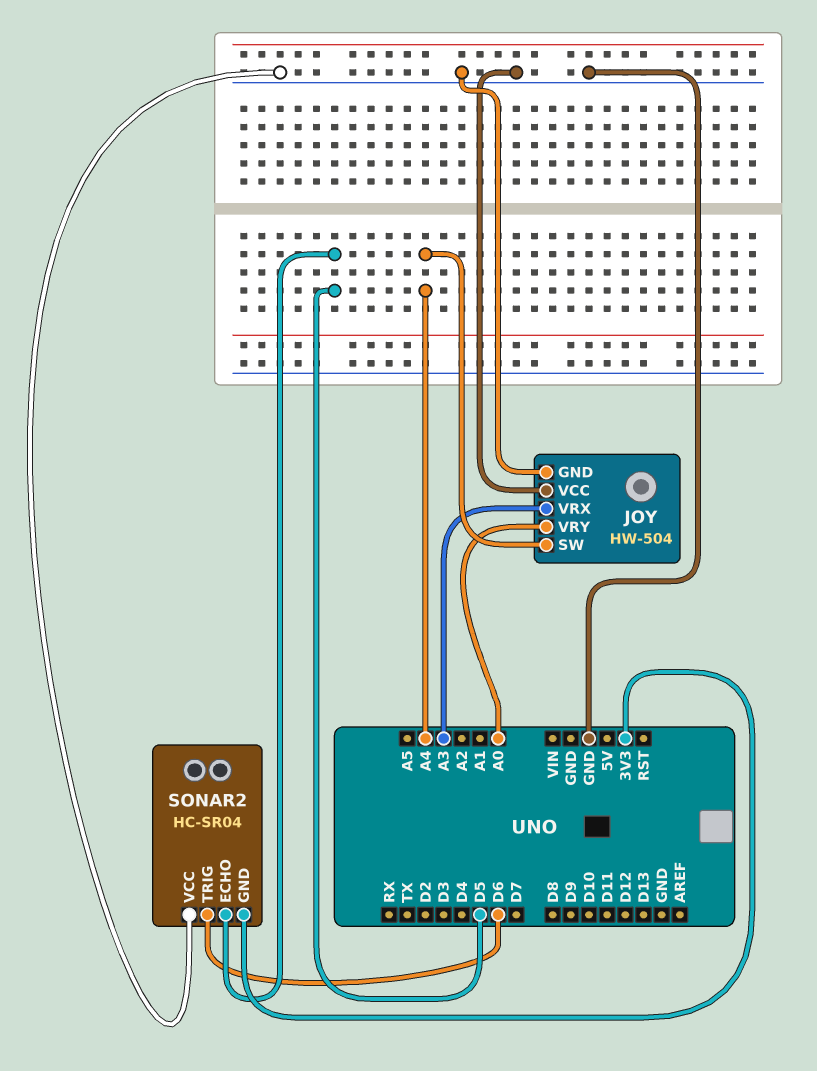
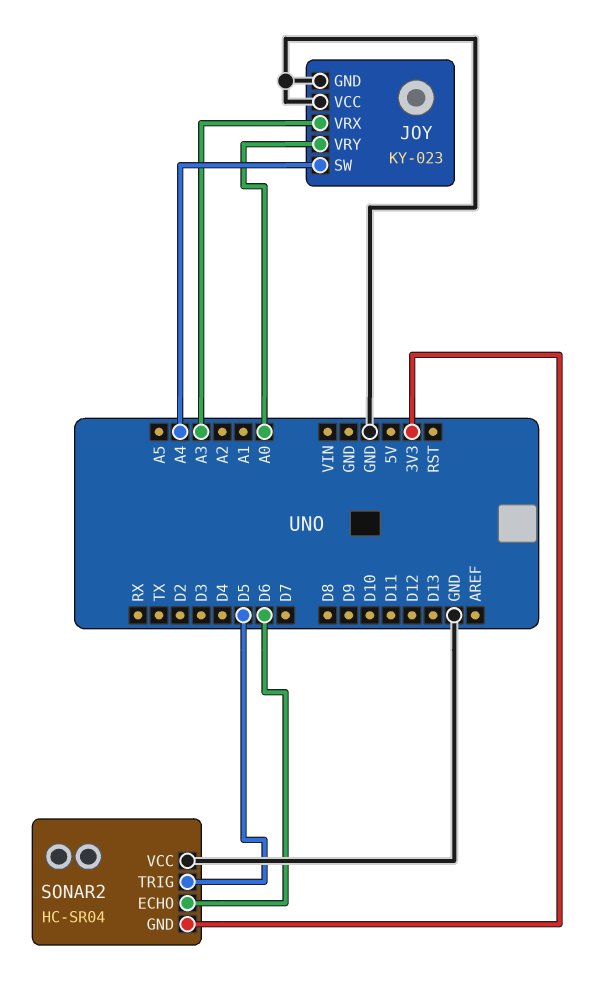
JOY: HW-504 -> KY-023
SONAR2 pin ECHO: D5 -> D6
SONAR2 pin TRIG: D6 -> D5

